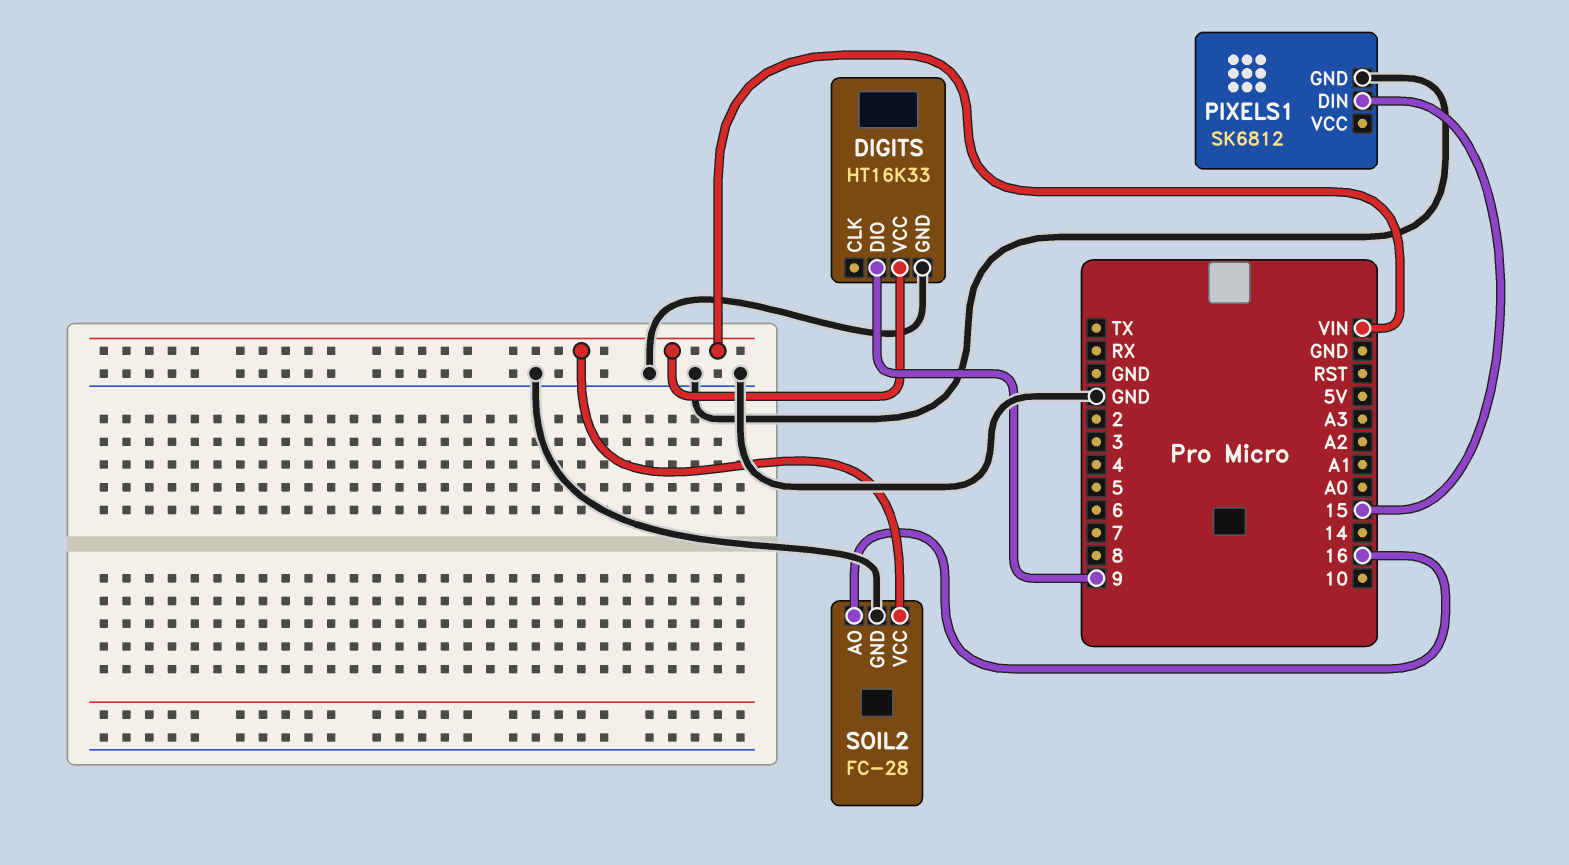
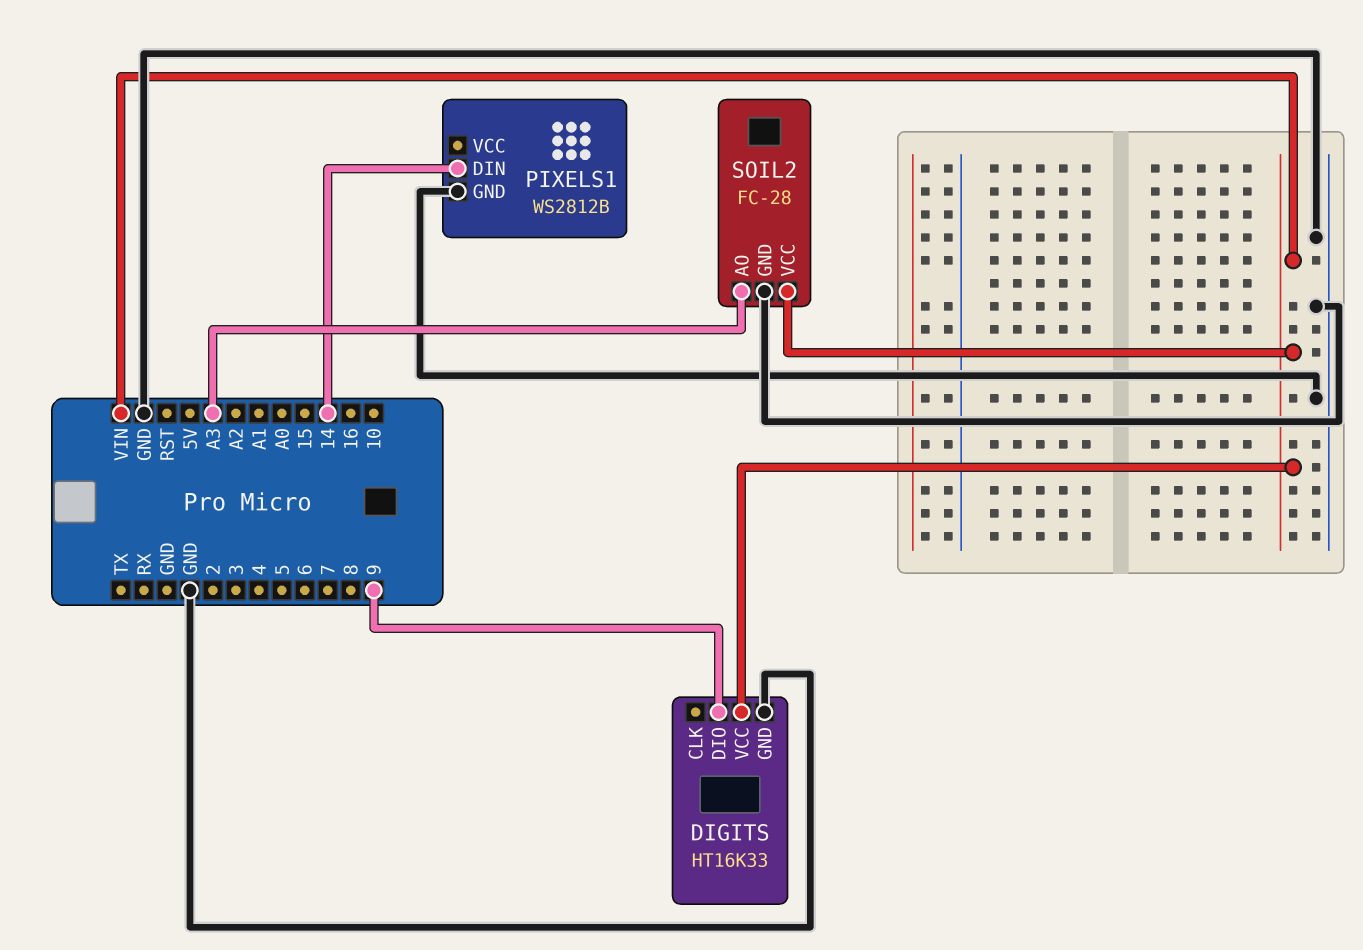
PIXELS1: SK6812 -> WS2812B
PIXELS1 pin DIN: 15 -> 14
SOIL2 pin AO: 16 -> A3

